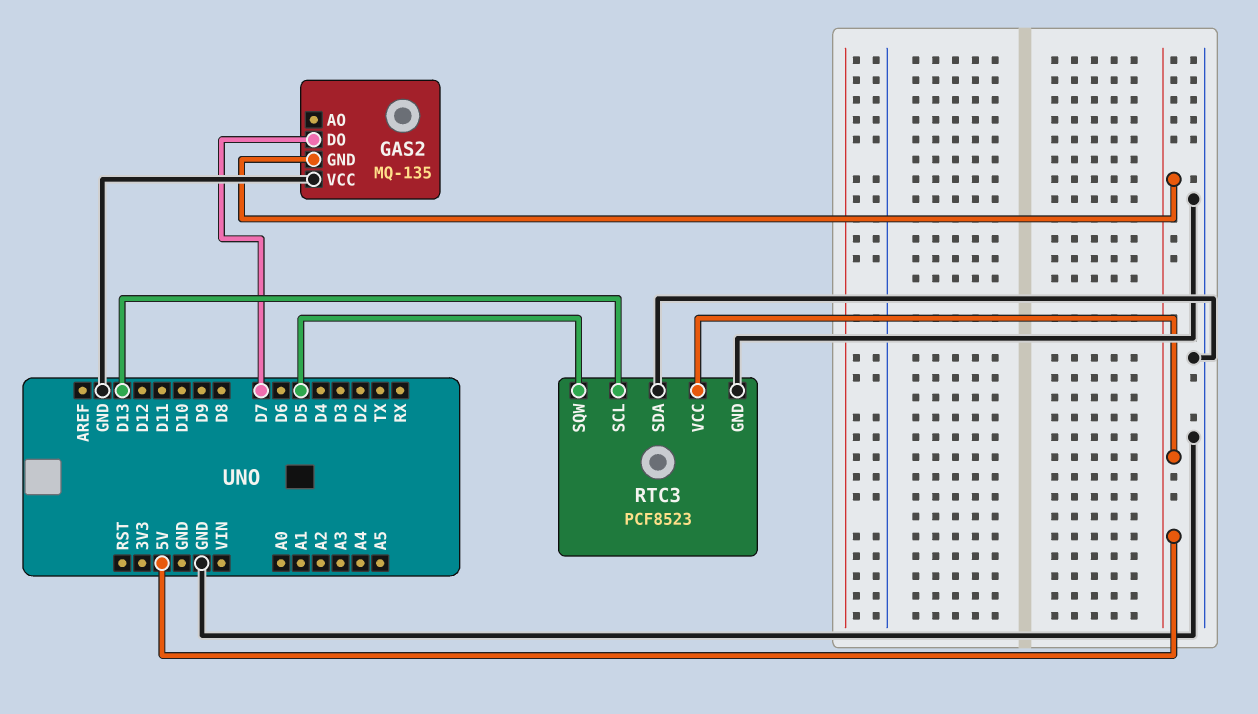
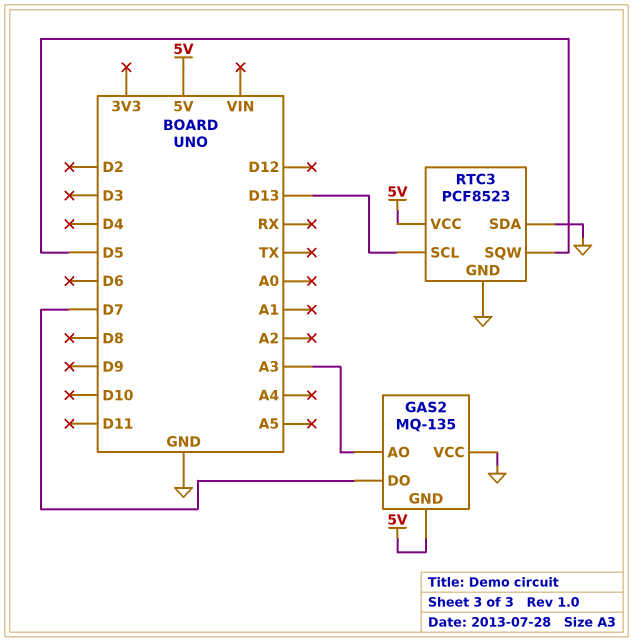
GAS2 pin AO: none -> A3

